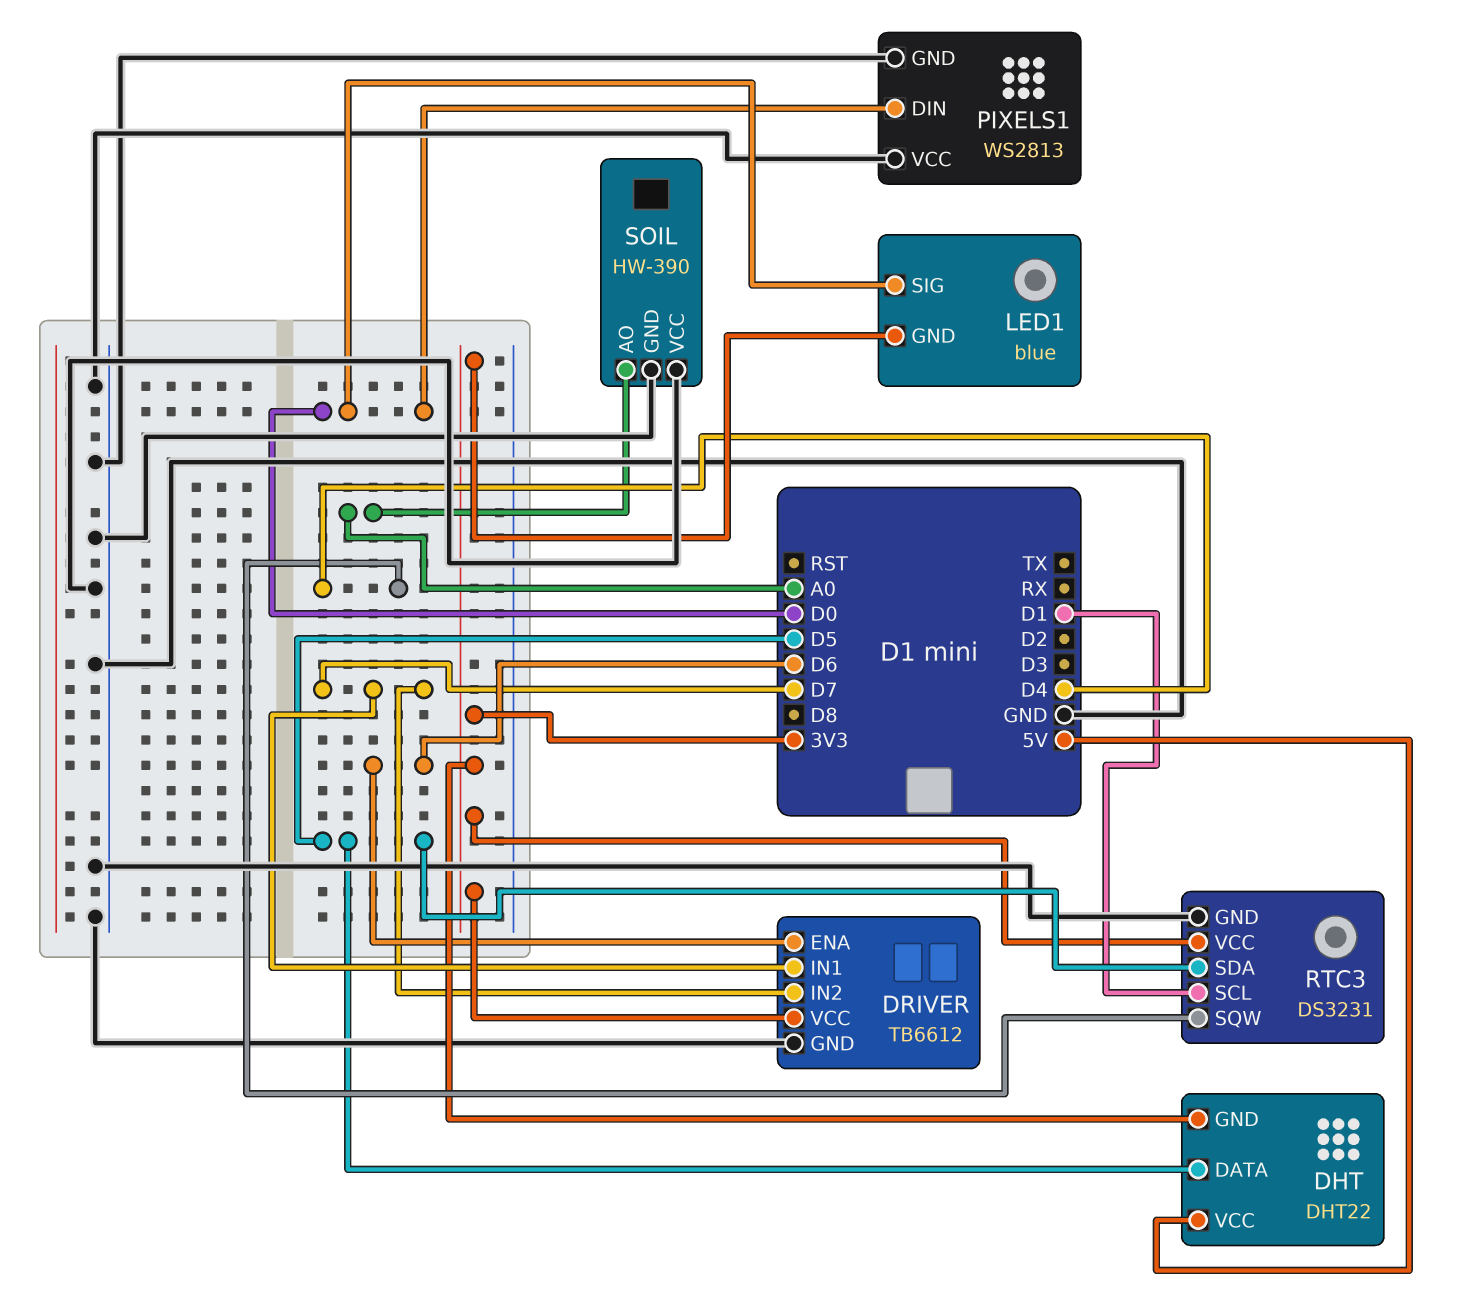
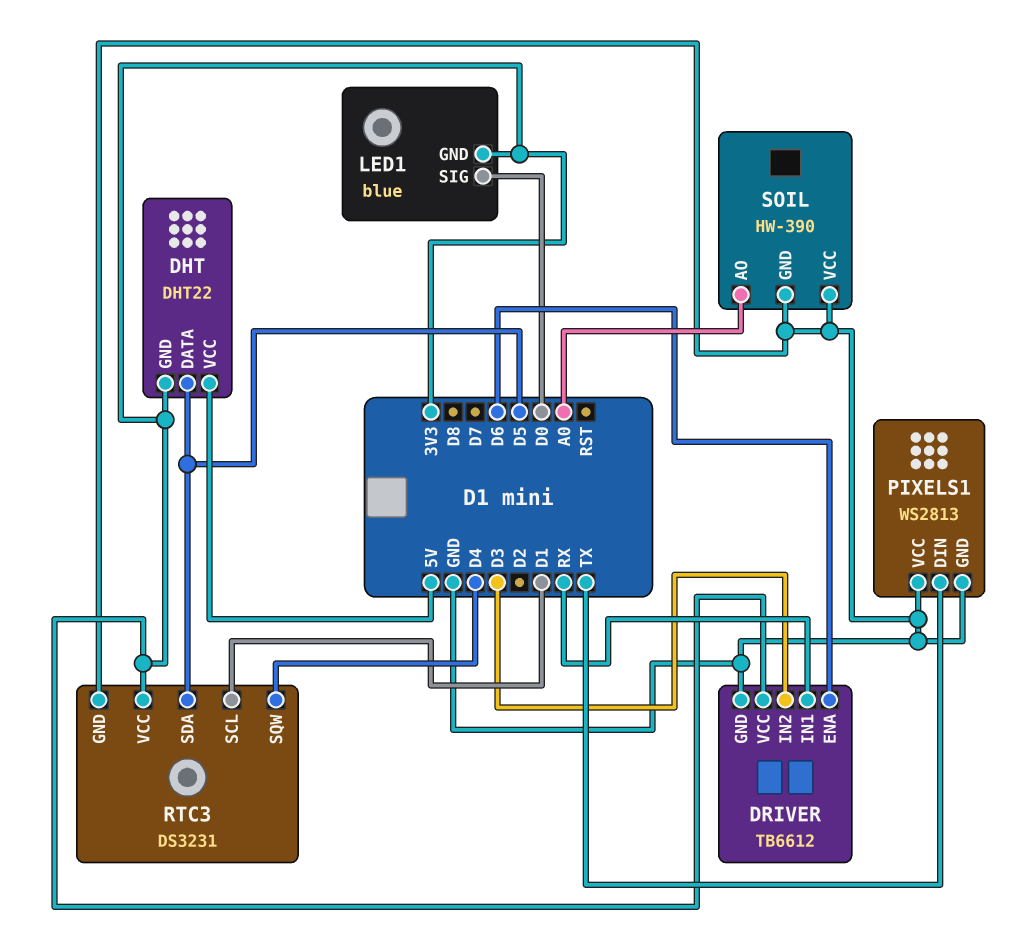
DRIVER pin IN1: D7 -> RX
DRIVER pin IN2: D7 -> D3
PIXELS1 pin DIN: D0 -> TX

